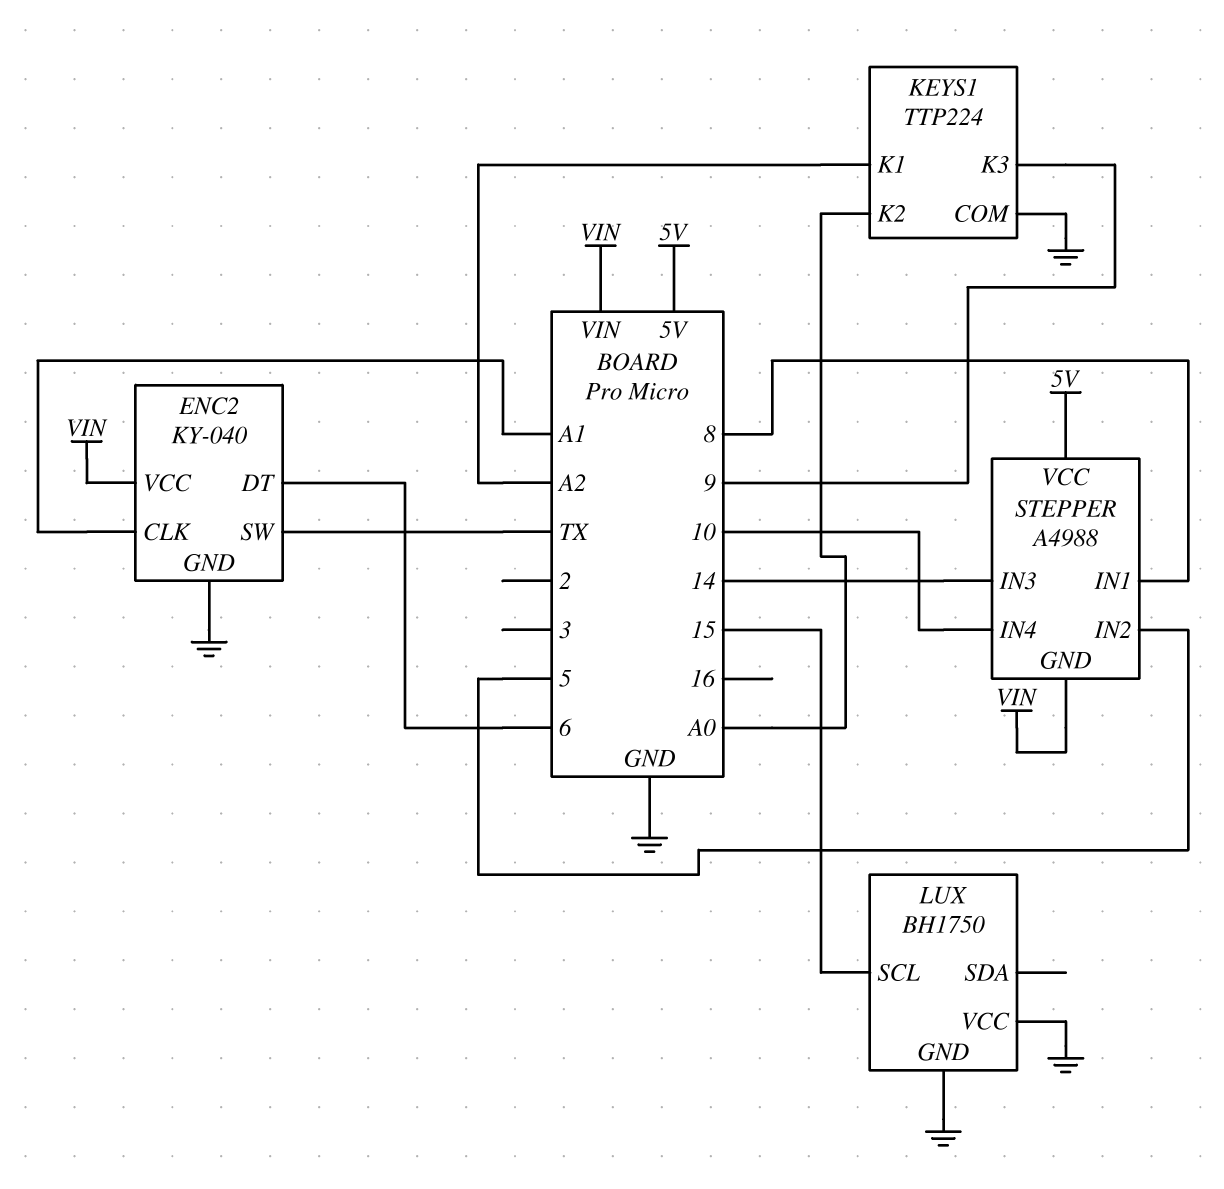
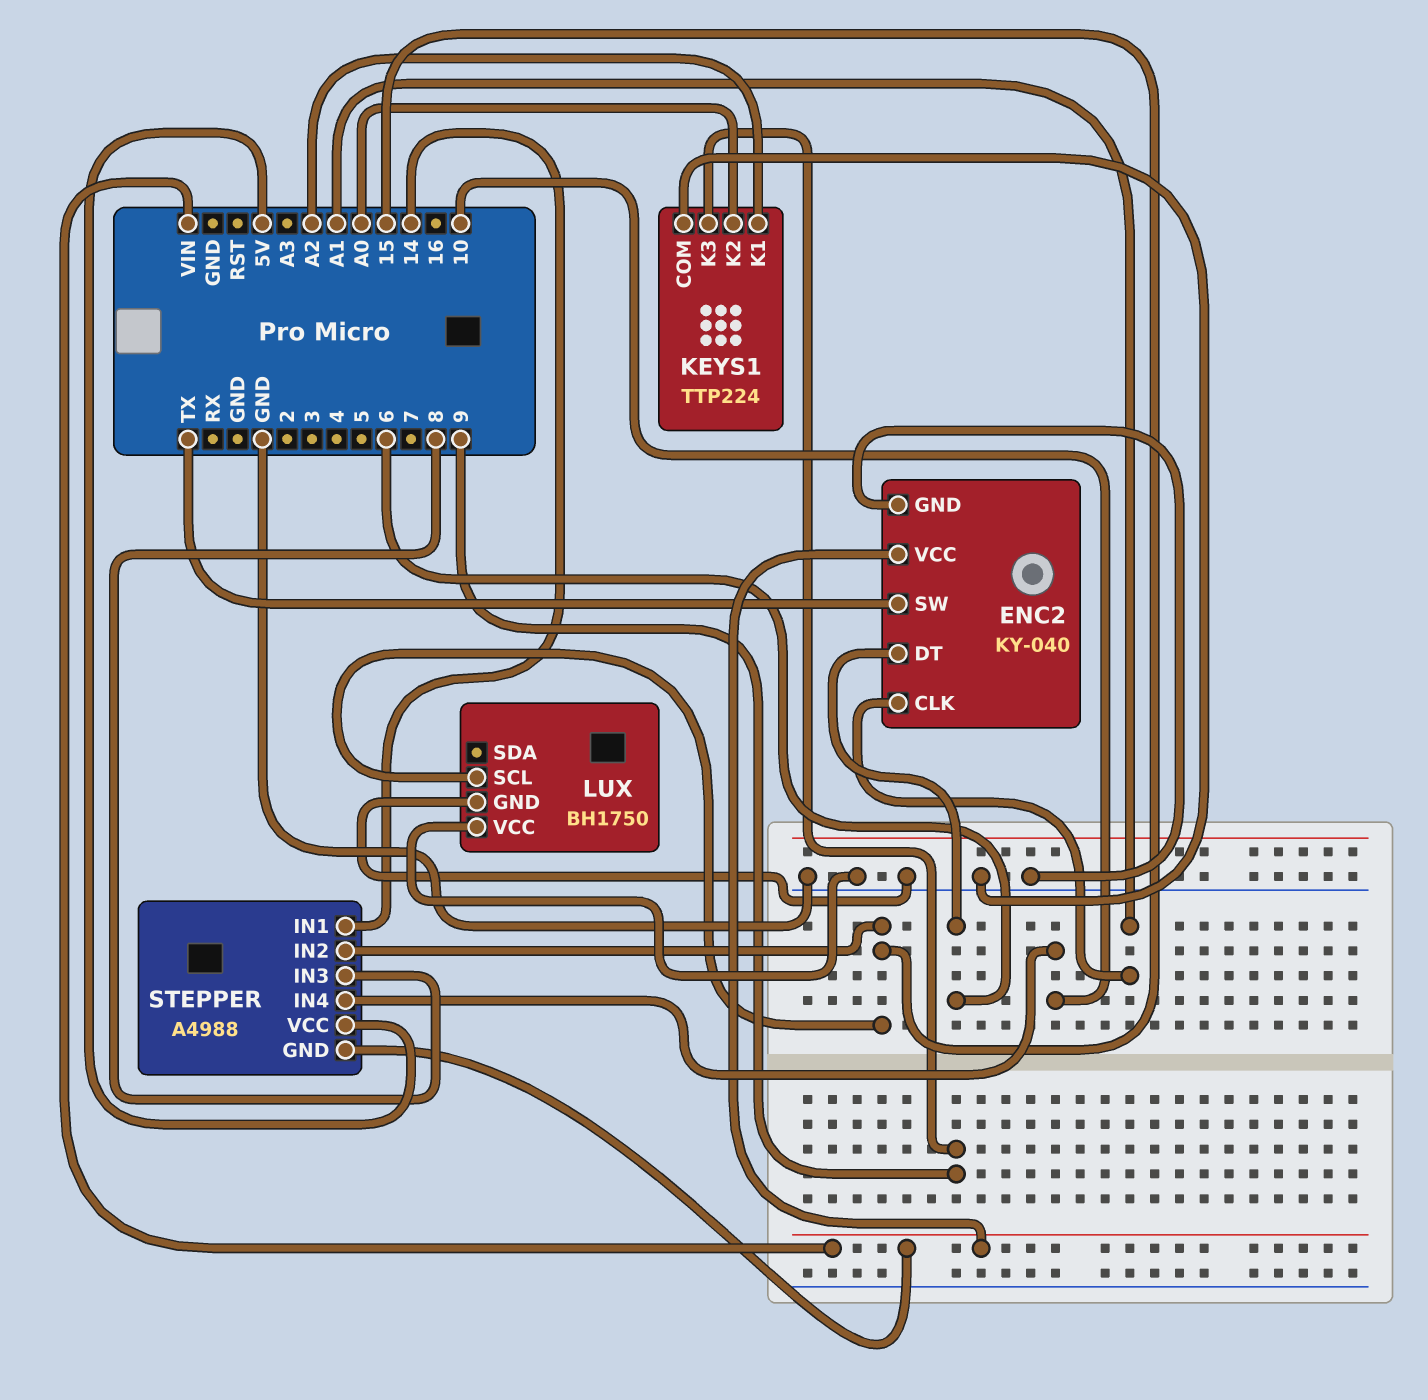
STEPPER pin IN1: 8 -> 14
STEPPER pin IN2: 5 -> 15
STEPPER pin IN3: 14 -> 8

